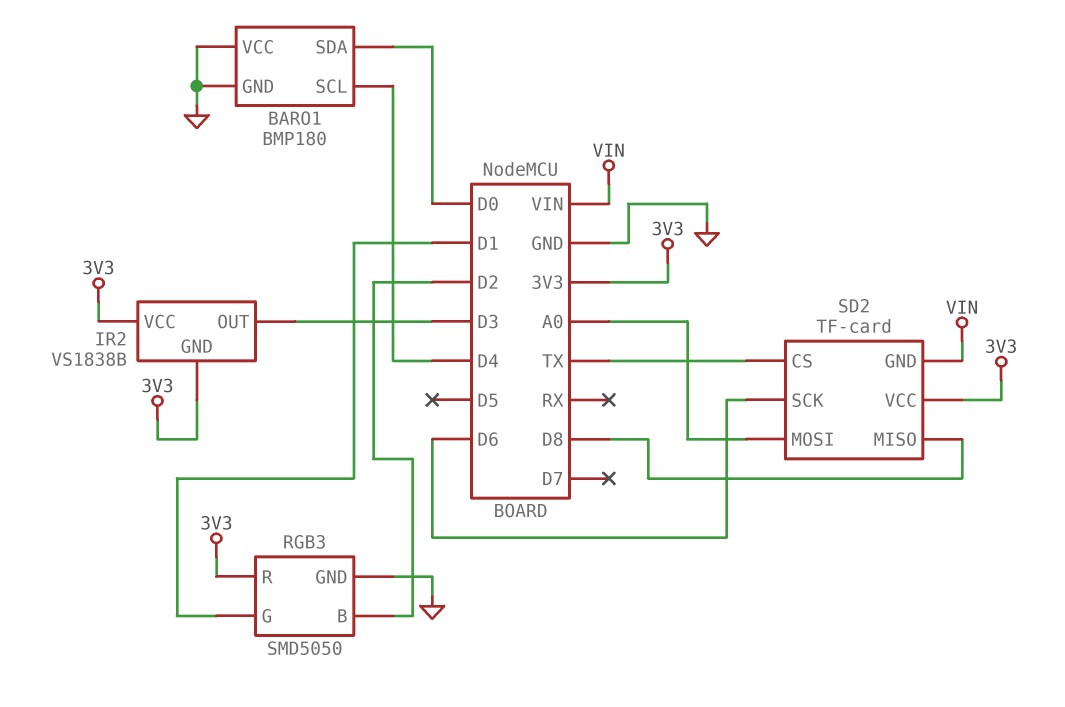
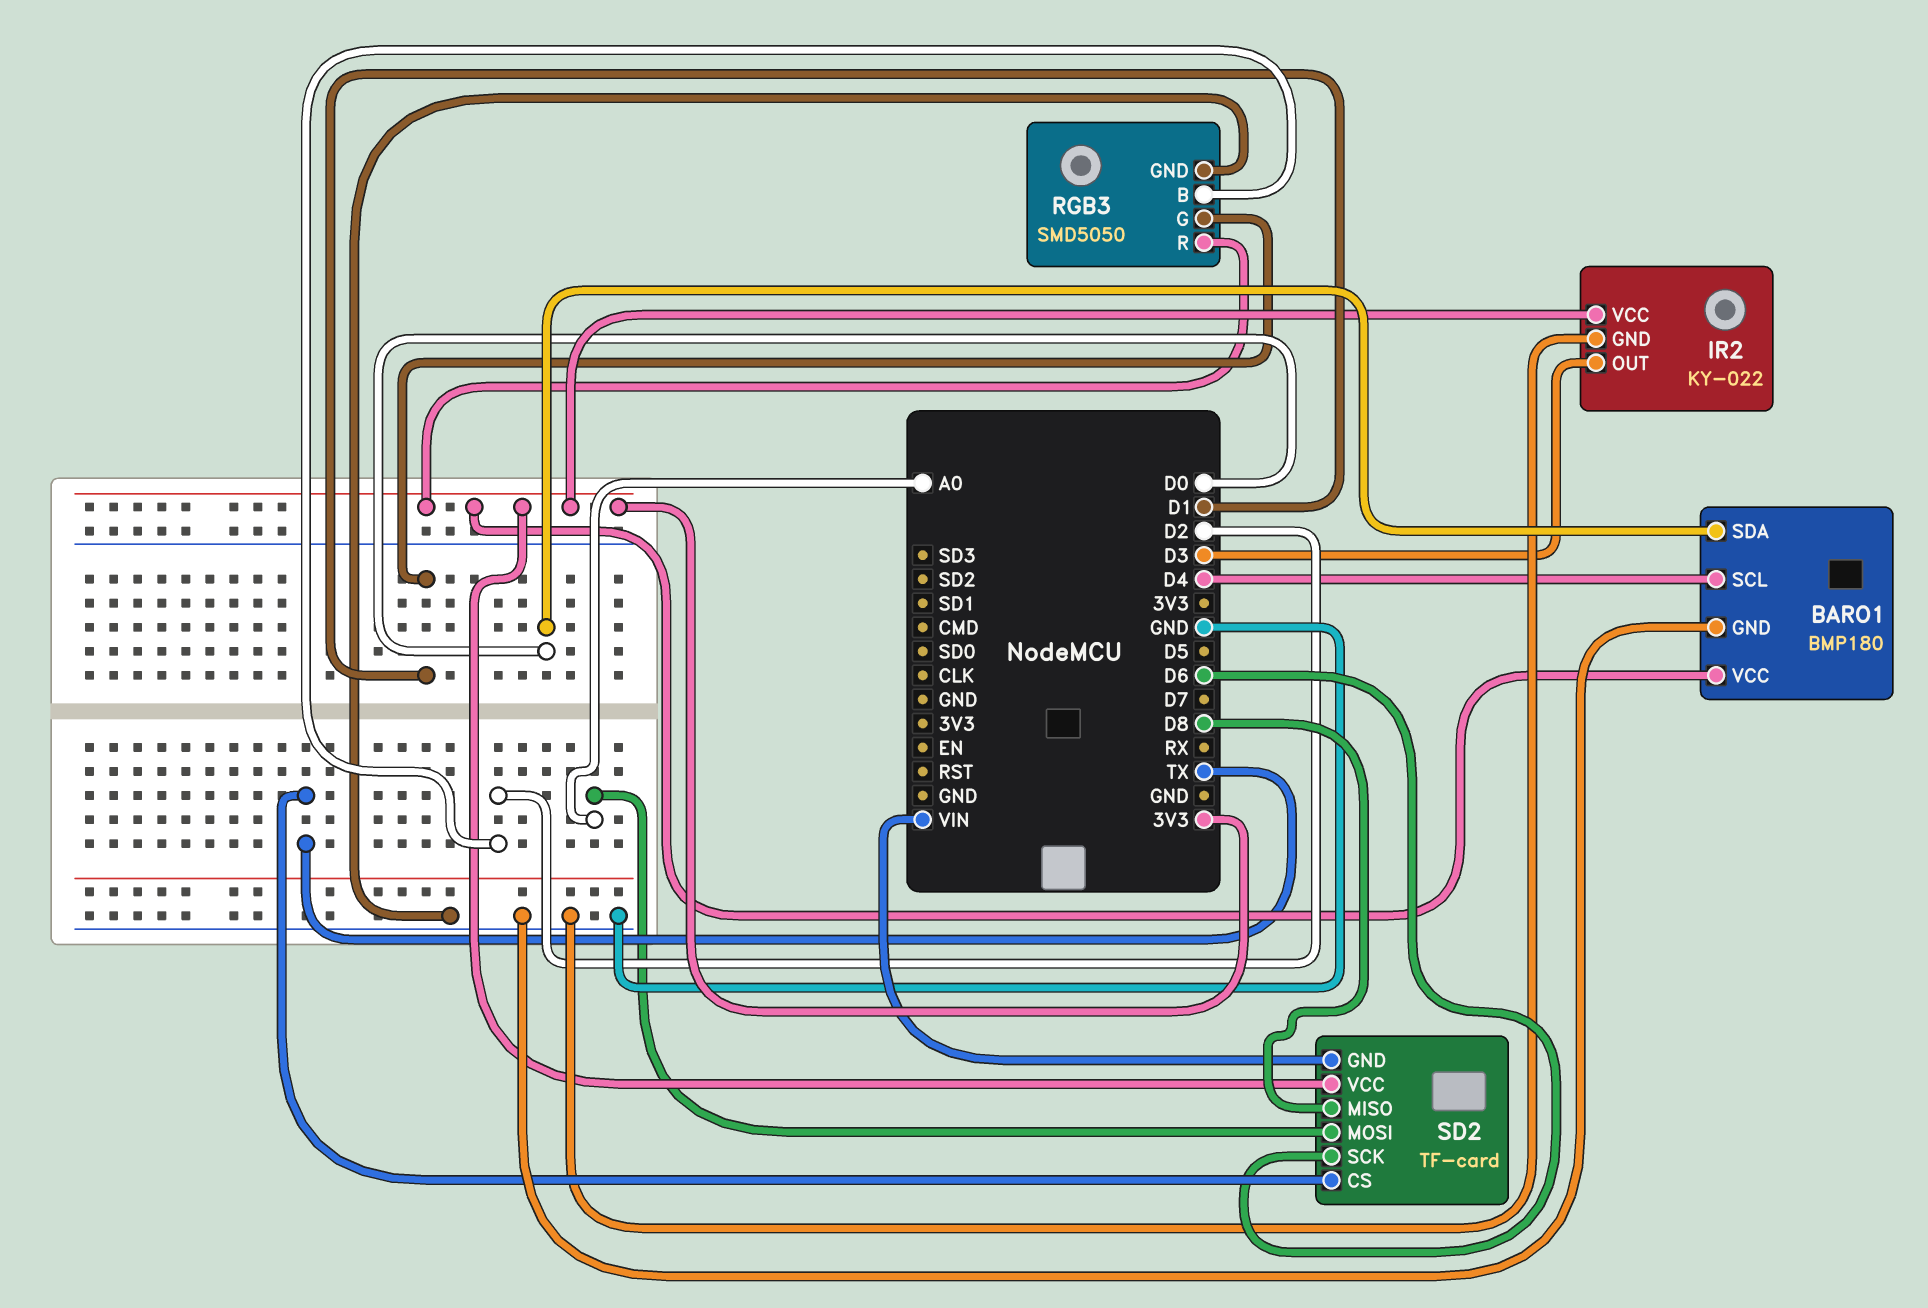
BARO1 pin VCC: GND -> 3V3
IR2: VS1838B -> KY-022
IR2 pin GND: 3V3 -> GND

